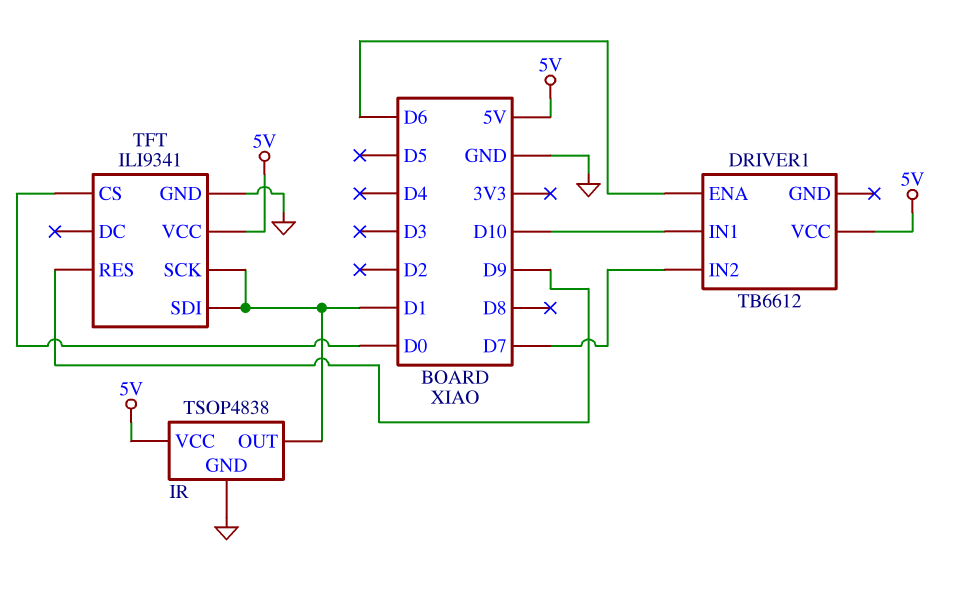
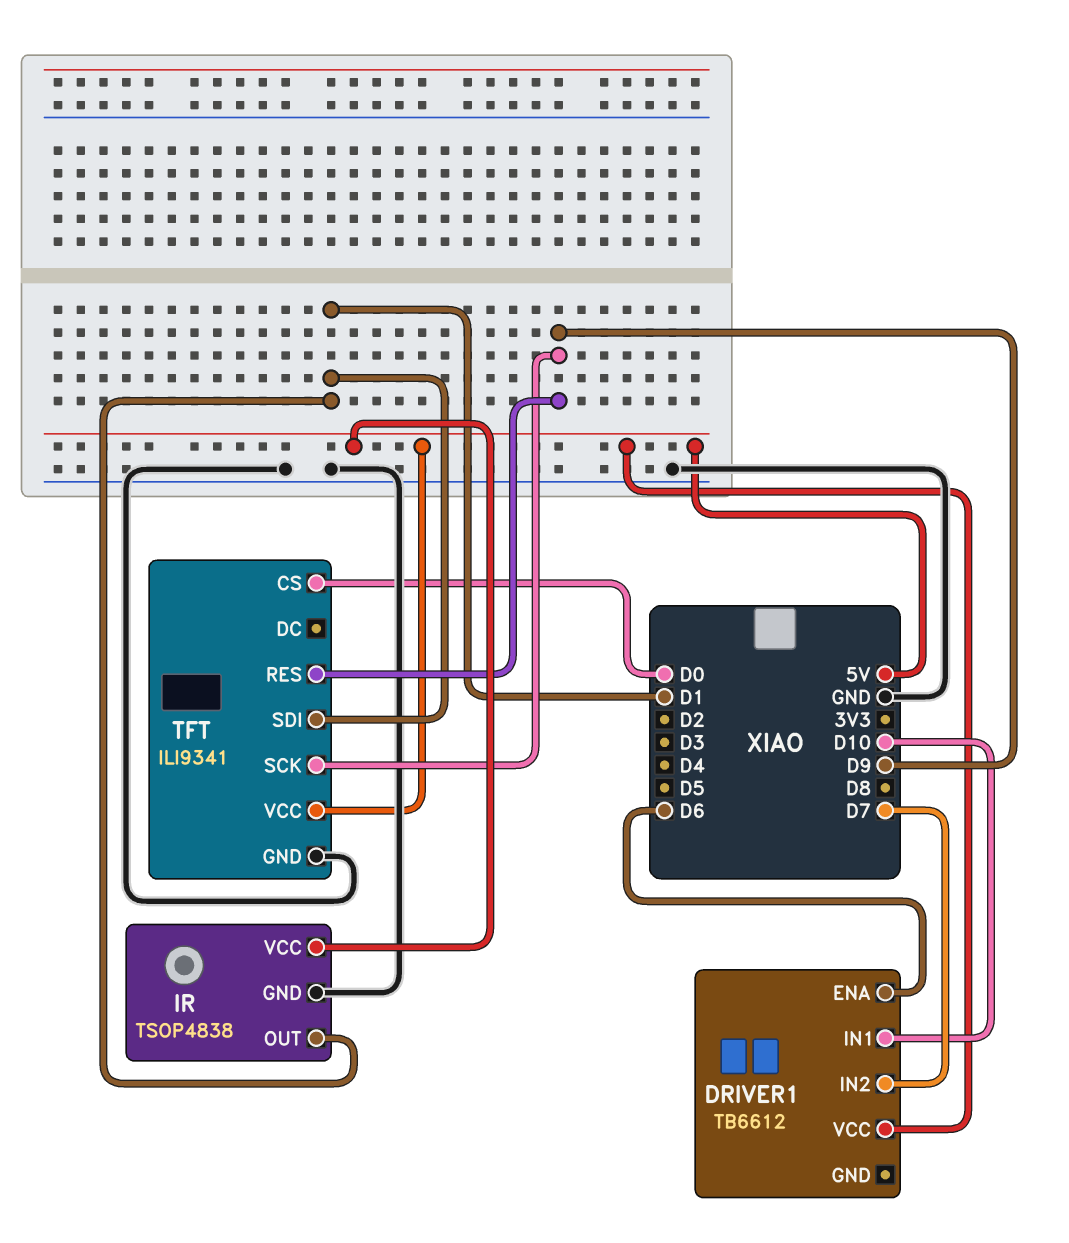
TFT pin SCK: D1 -> D9

